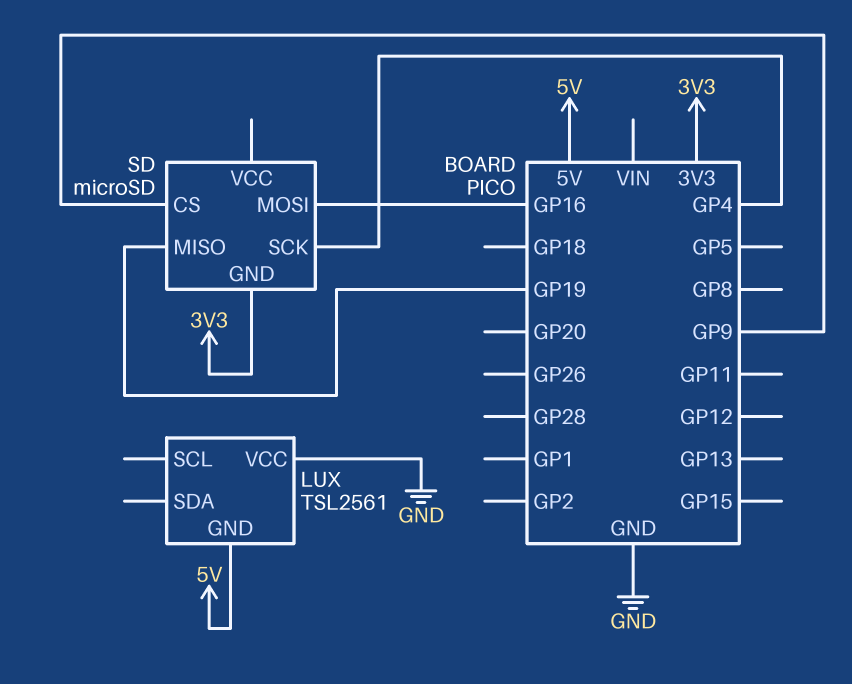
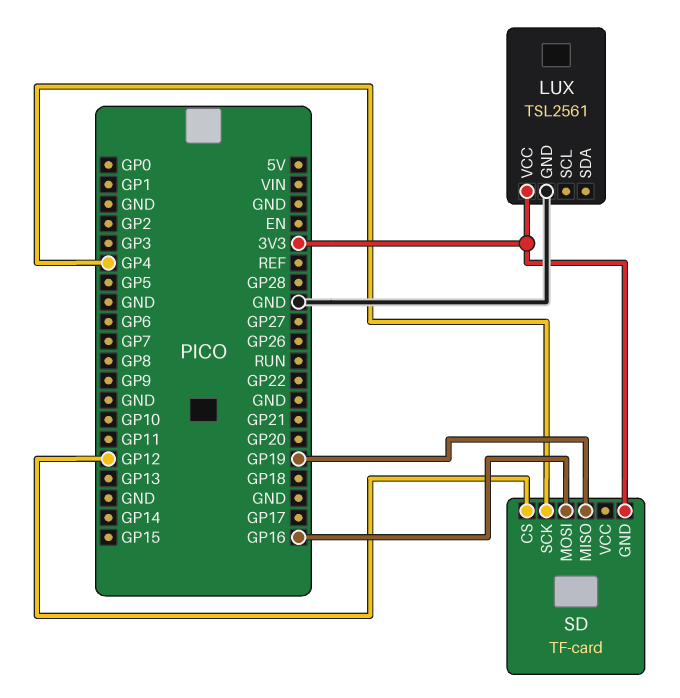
LUX pin GND: 5V -> GND
LUX pin VCC: GND -> 3V3
SD: microSD -> TF-card
SD pin CS: GP9 -> GP12

